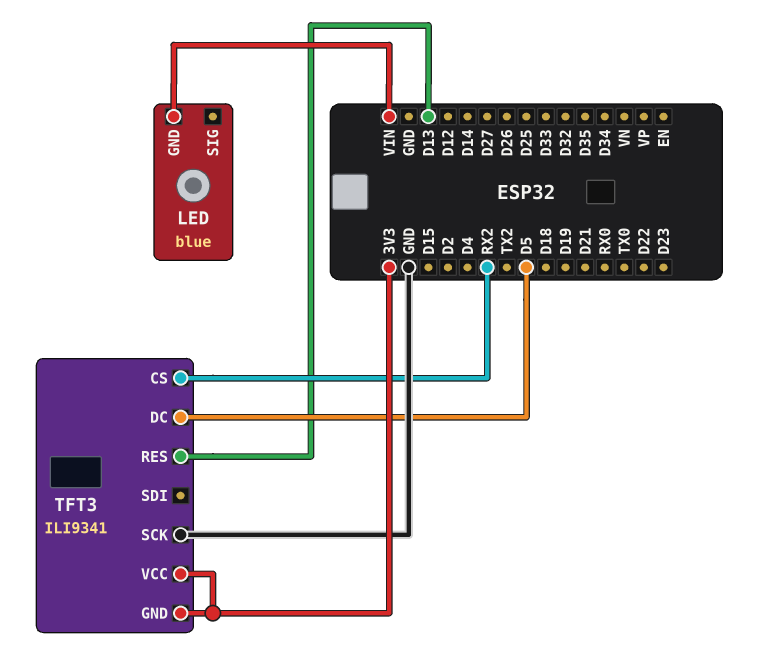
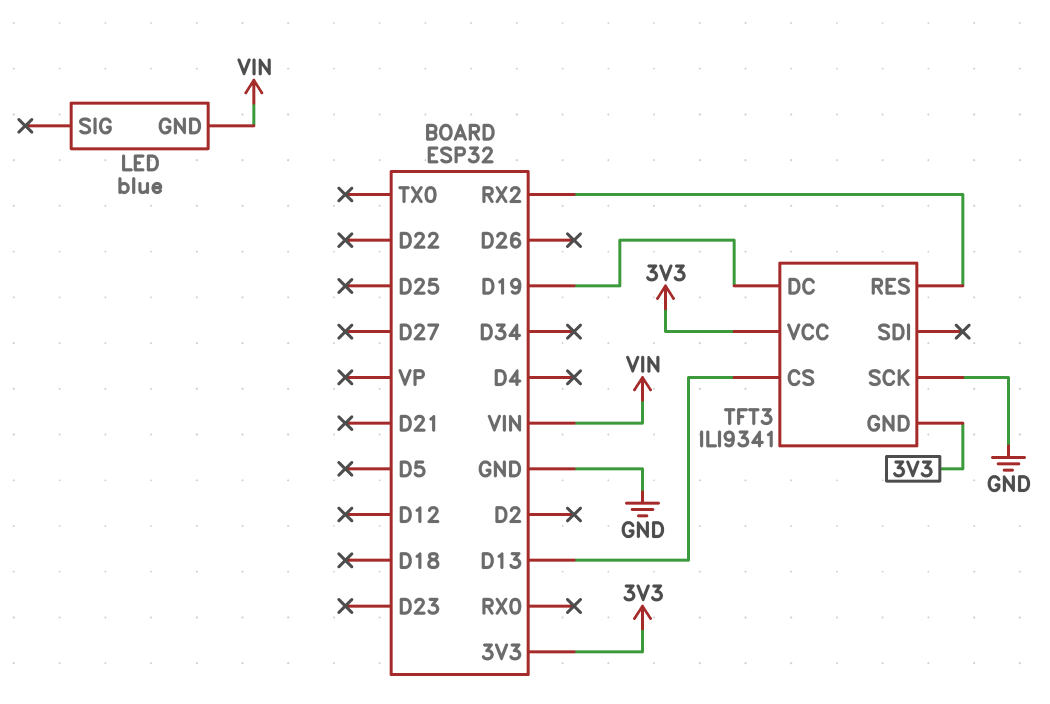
TFT3 pin CS: RX2 -> D13
TFT3 pin DC: D5 -> D19
TFT3 pin RES: D13 -> RX2

